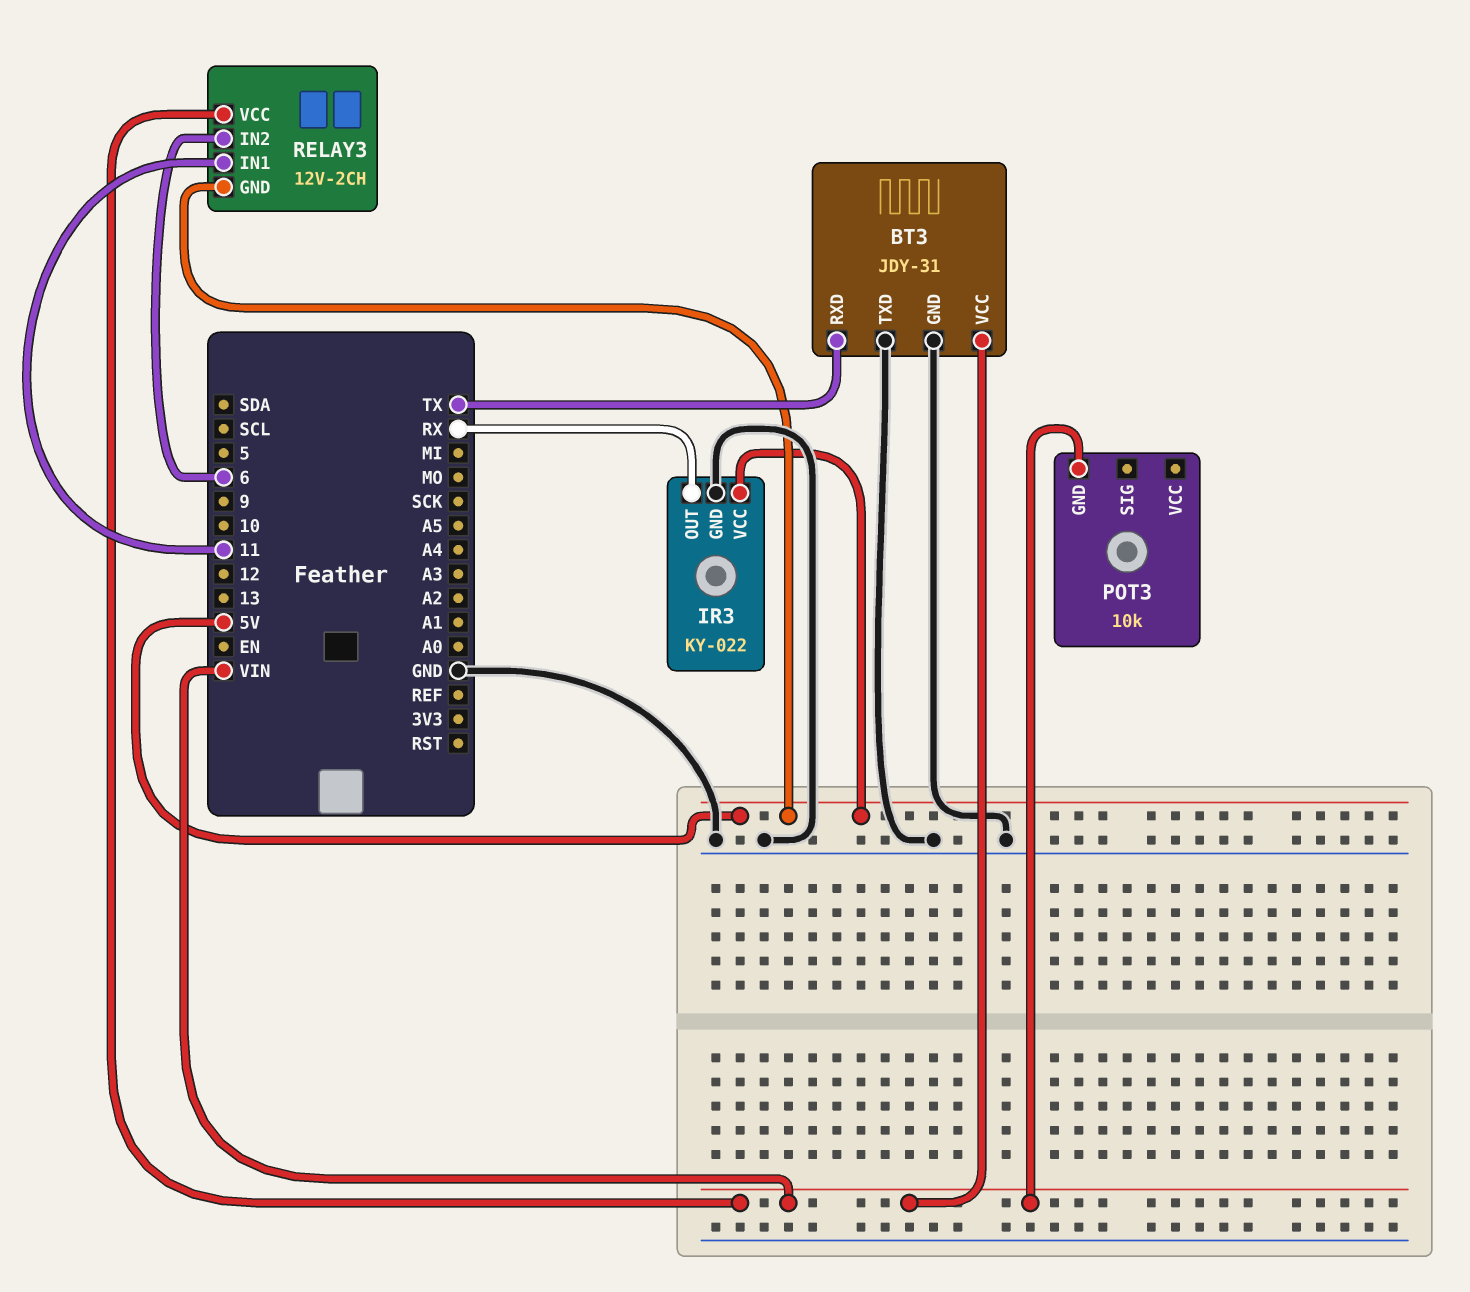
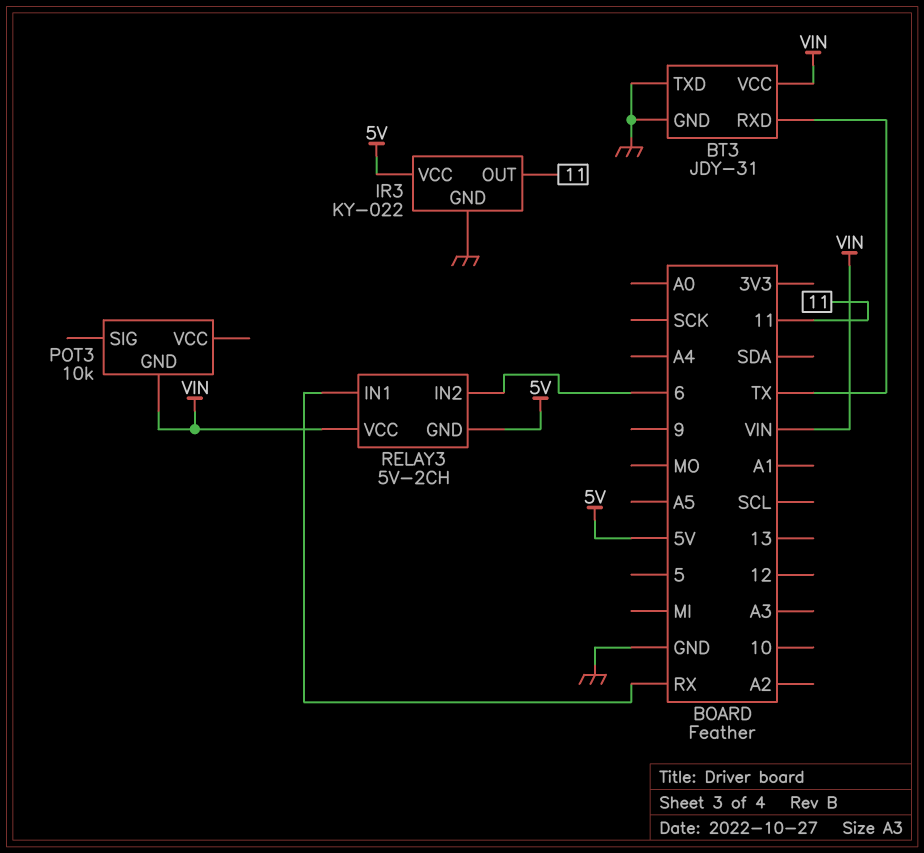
IR3 pin OUT: RX -> 11
RELAY3: 12V-2CH -> 5V-2CH
RELAY3 pin IN1: 11 -> RX

